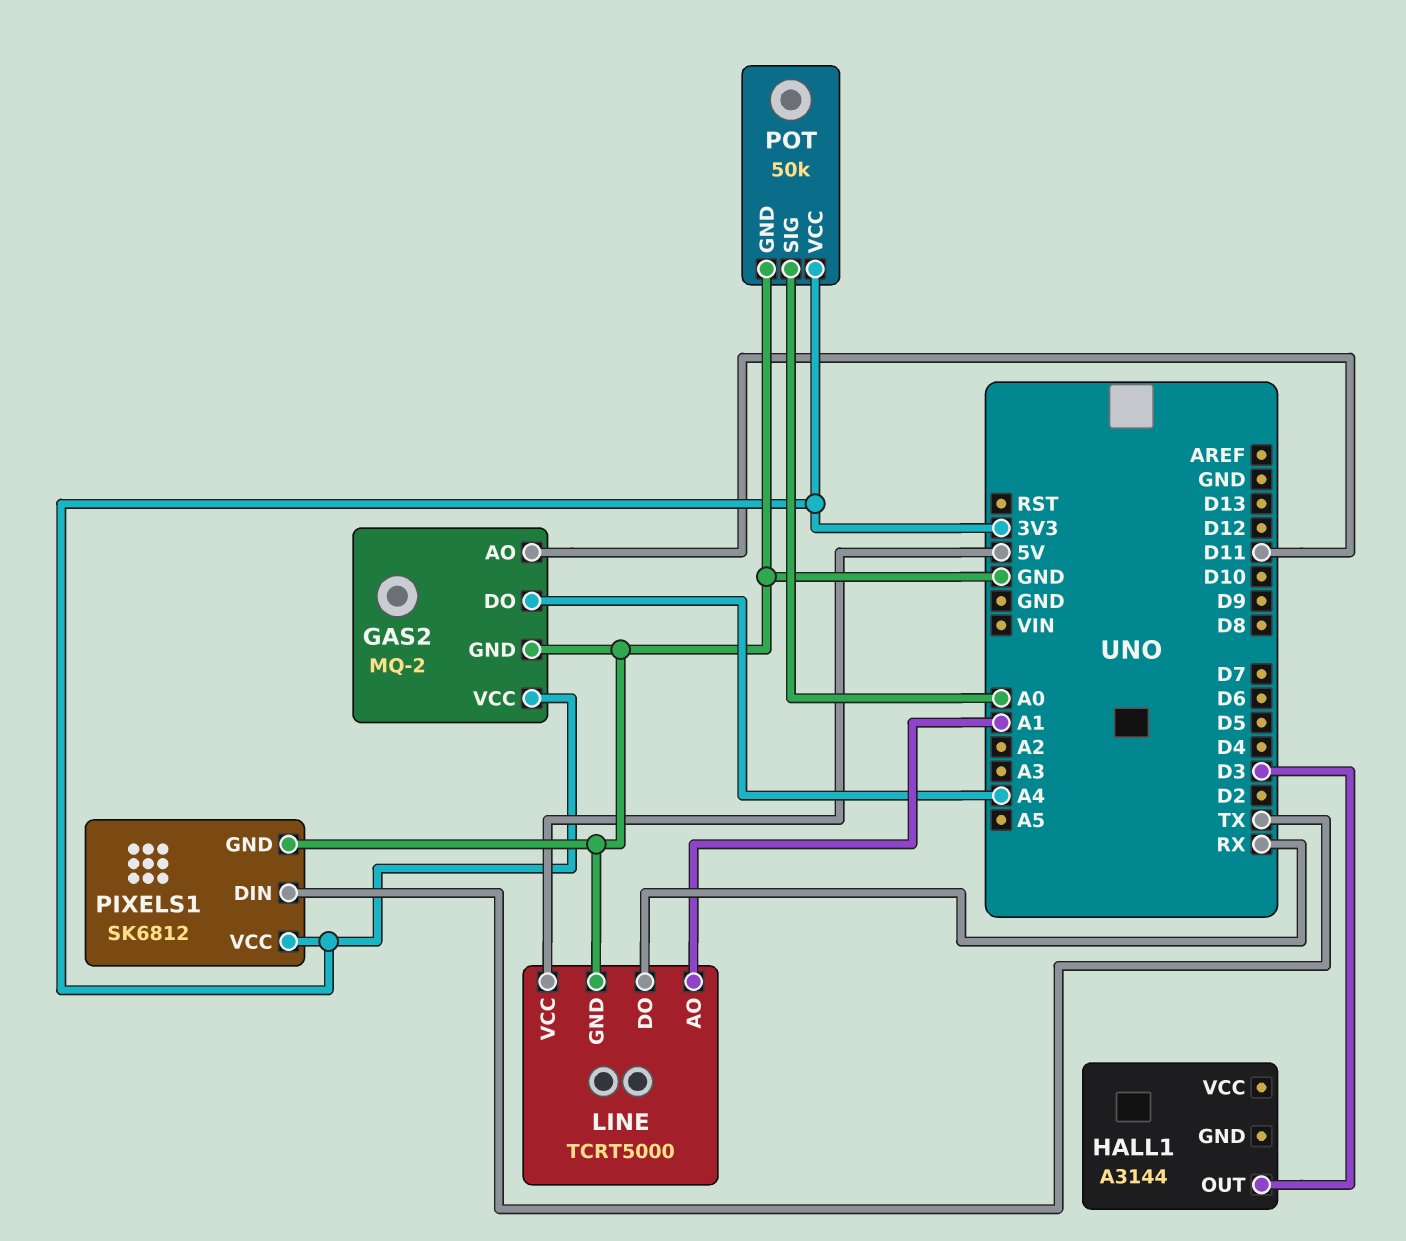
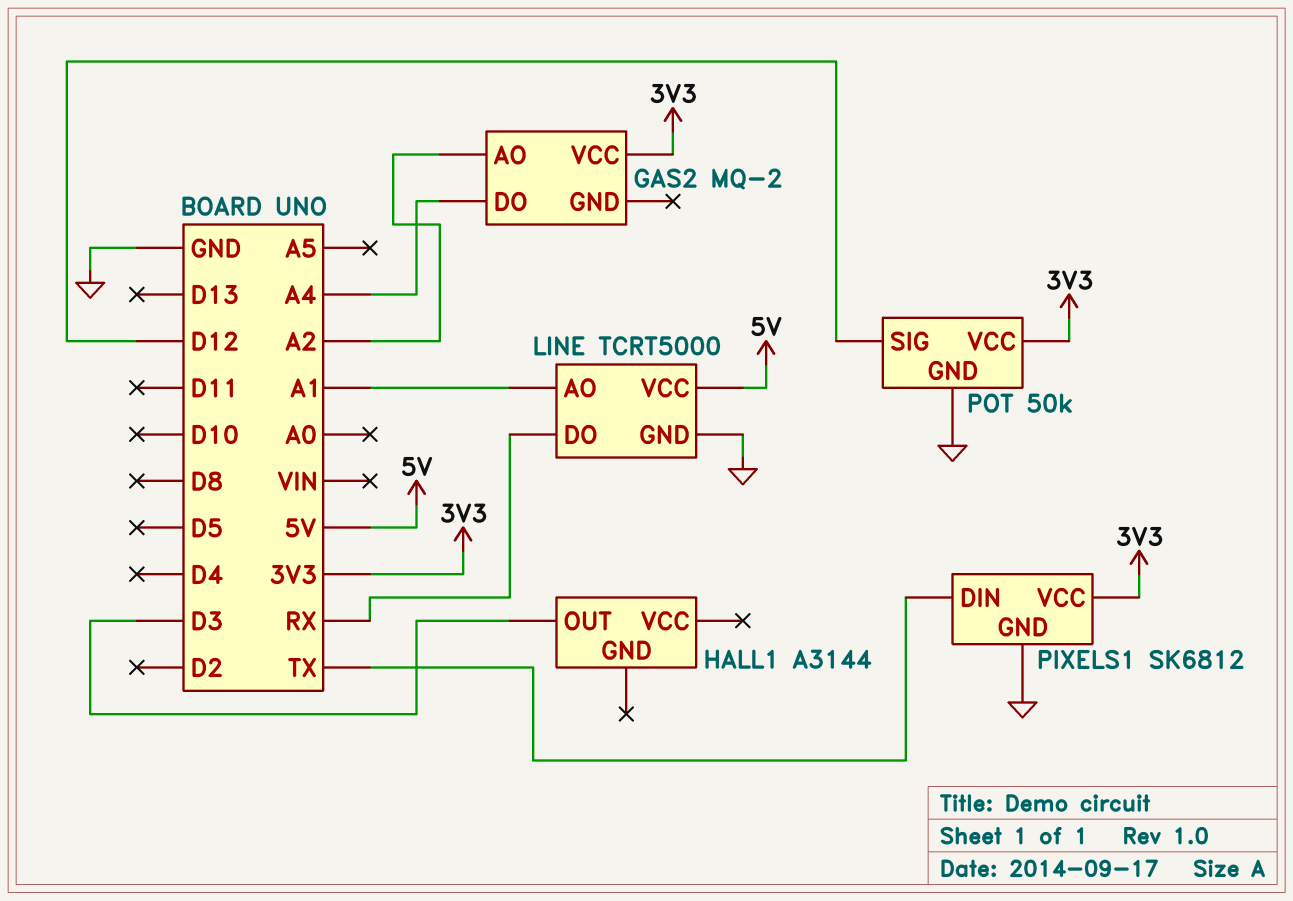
GAS2 pin AO: D11 -> A2
GAS2 pin GND: GND -> none
POT pin SIG: A0 -> D12

